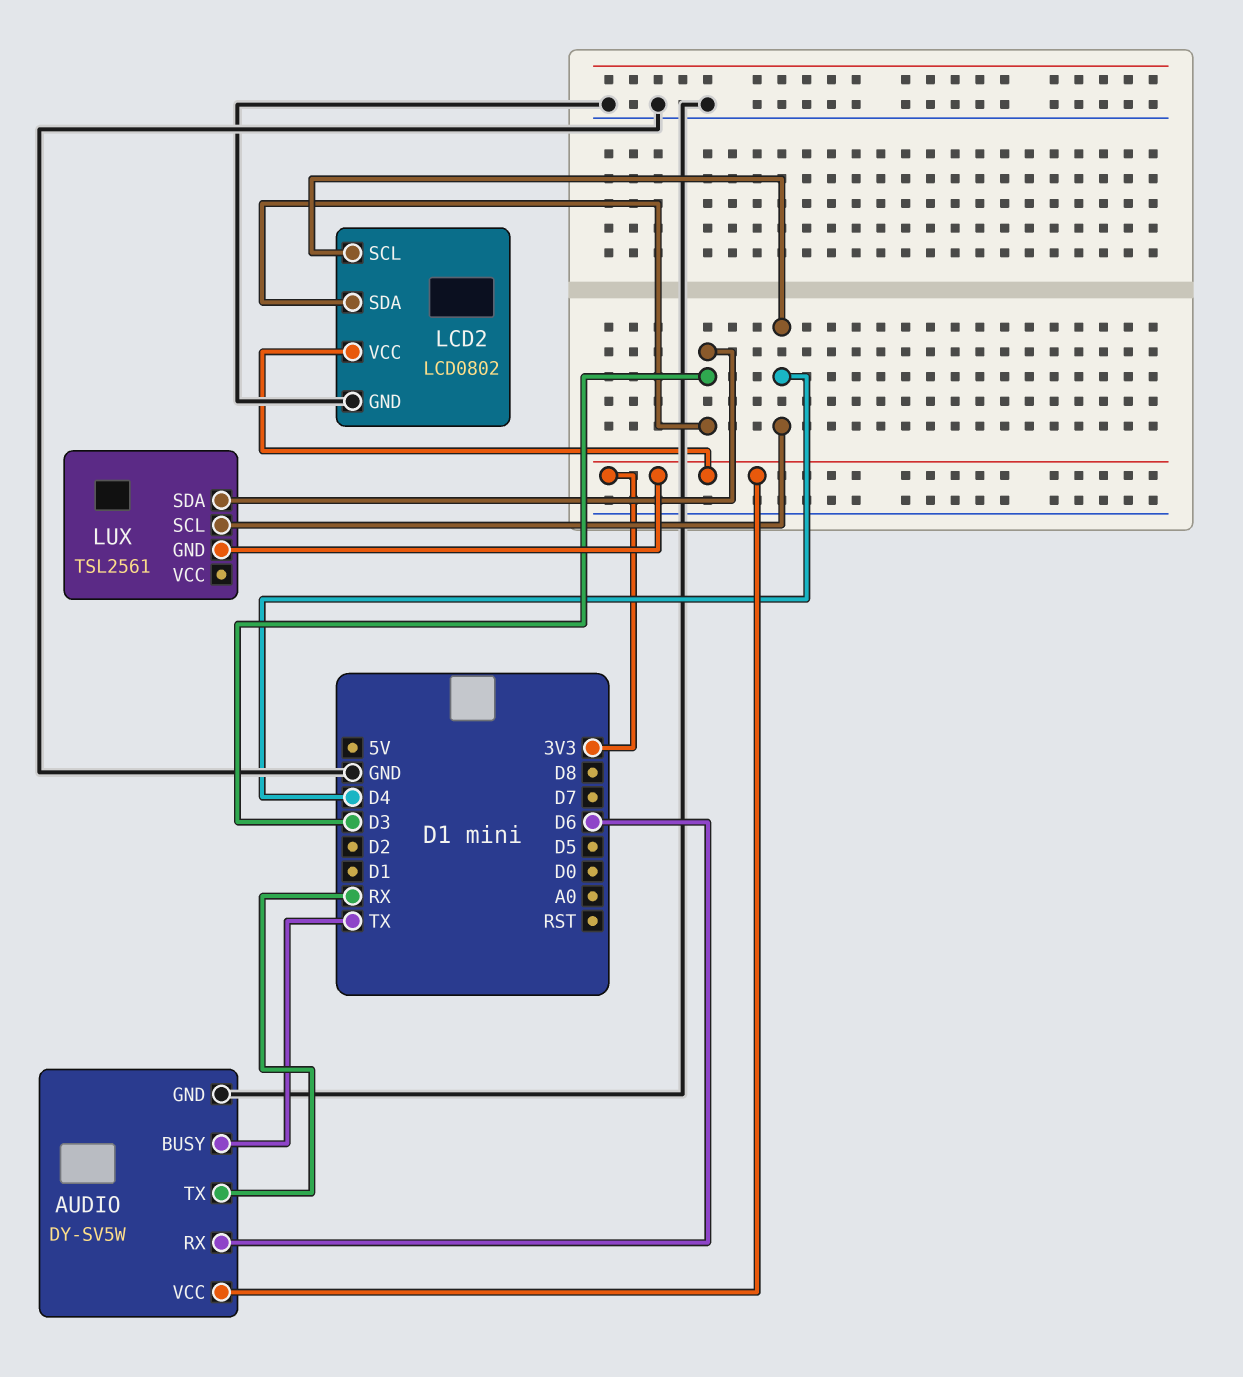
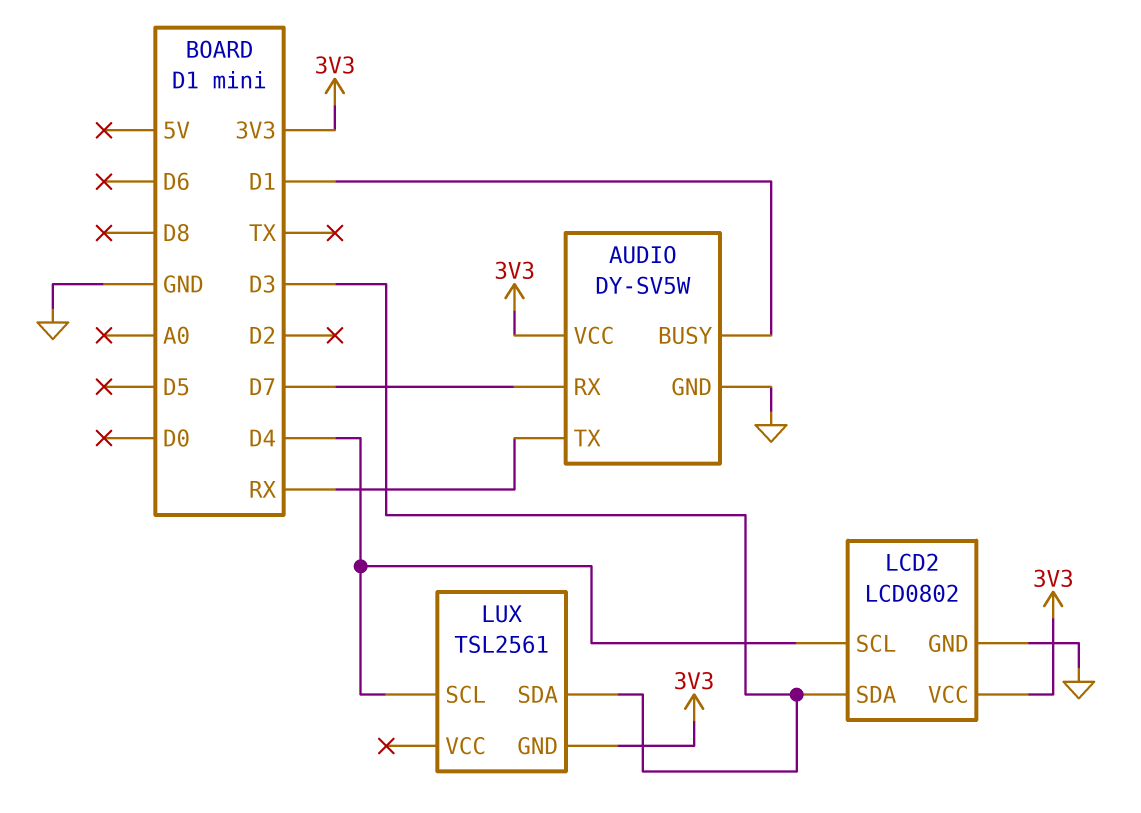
AUDIO pin BUSY: TX -> D1
AUDIO pin RX: D6 -> D7

